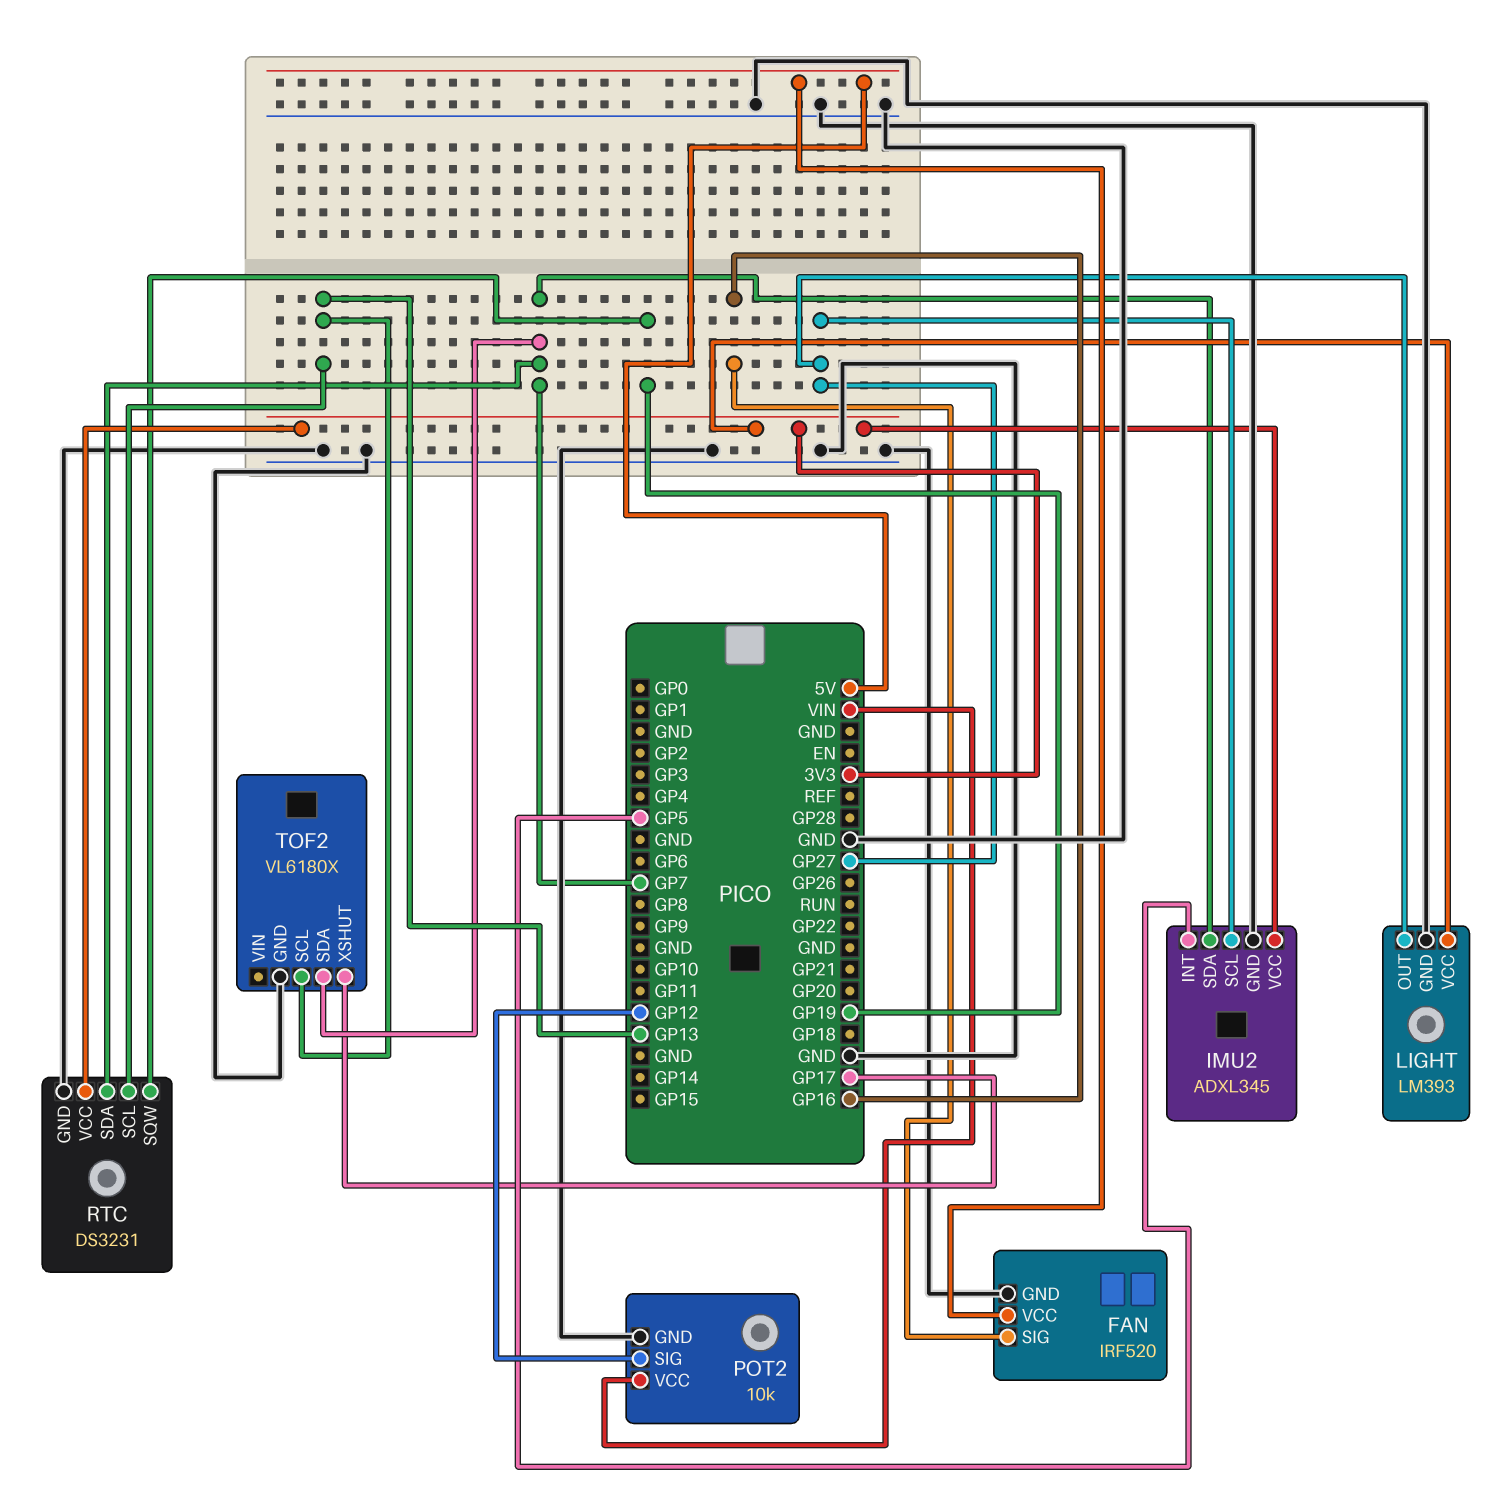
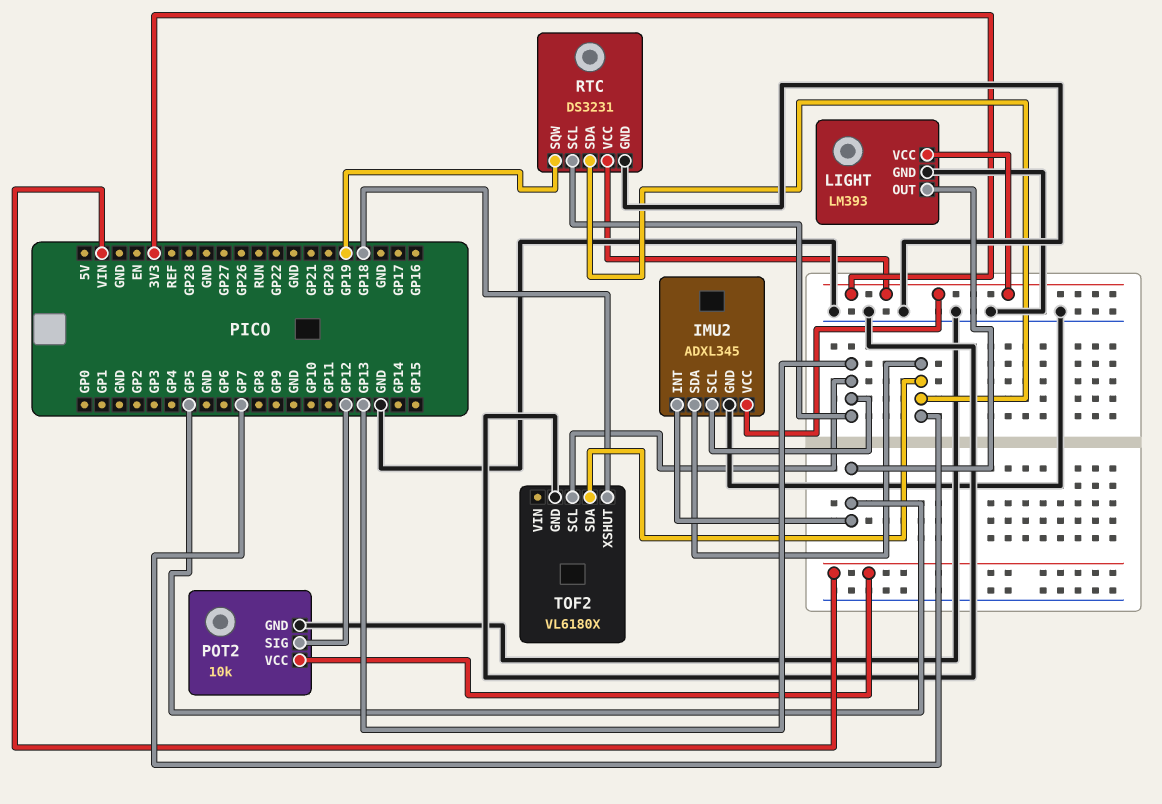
FAN: IRF520 -> none
FAN pin GND: GND -> none
FAN pin SIG: GP16 -> none
FAN pin VCC: 5V -> none
IMU2 pin SCL: GP27 -> GP13
LIGHT pin OUT: GP27 -> GP5
TOF2 pin XSHUT: GP17 -> GP18

